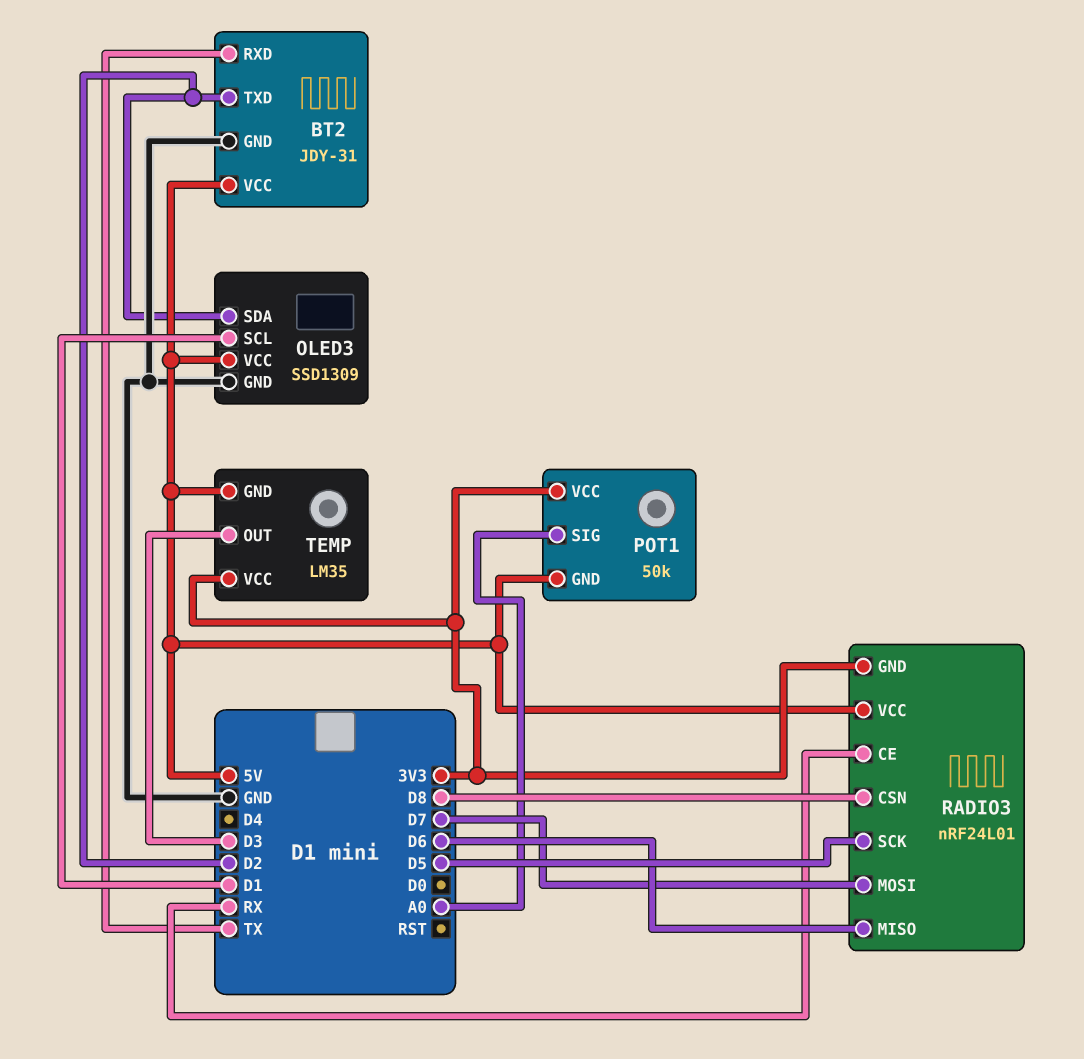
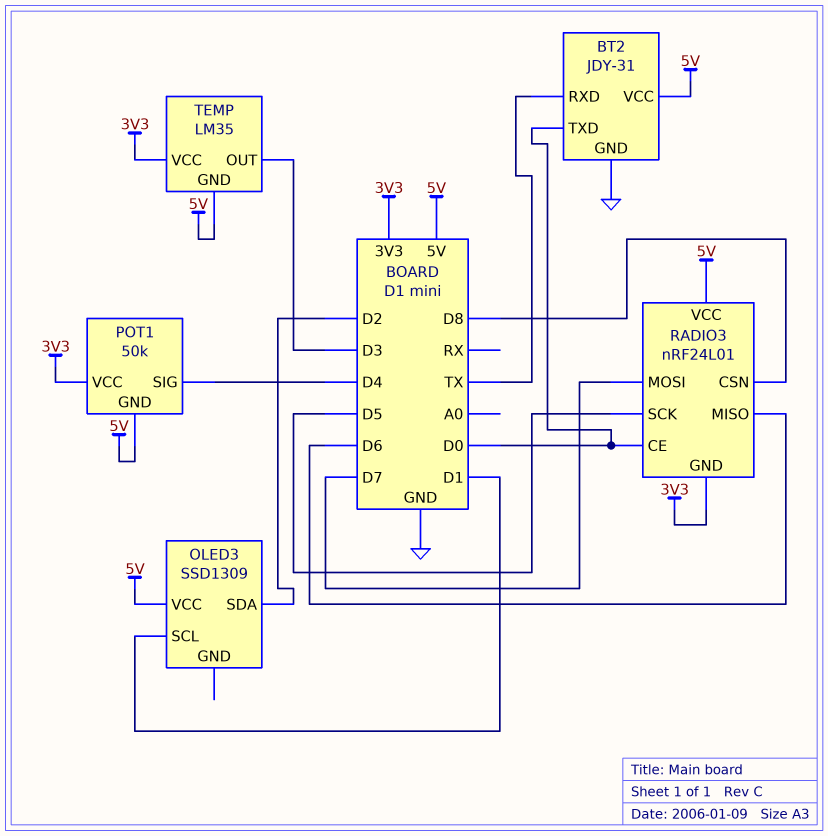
BT2 pin TXD: D2 -> D0
OLED3 pin GND: GND -> none
POT1 pin SIG: A0 -> D4
RADIO3 pin CE: RX -> D0

